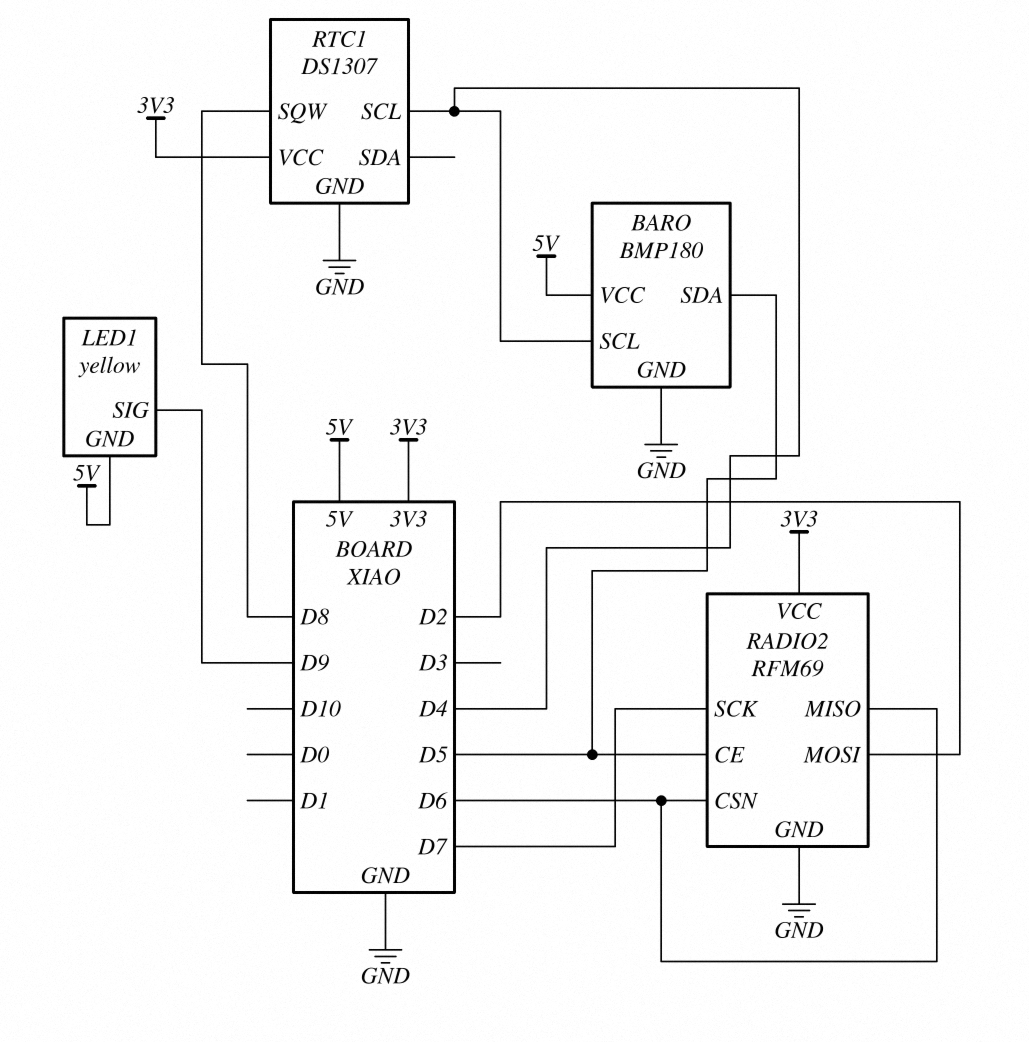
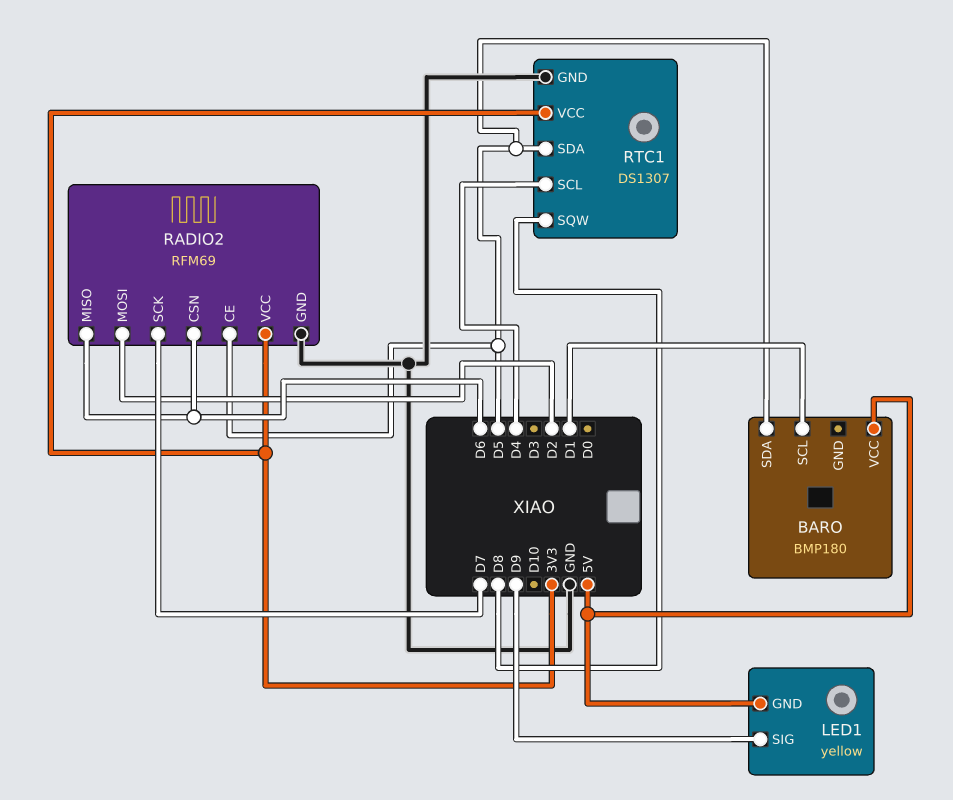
BARO pin GND: GND -> none
BARO pin SCL: D4 -> D1
RTC1 pin SDA: none -> D5

